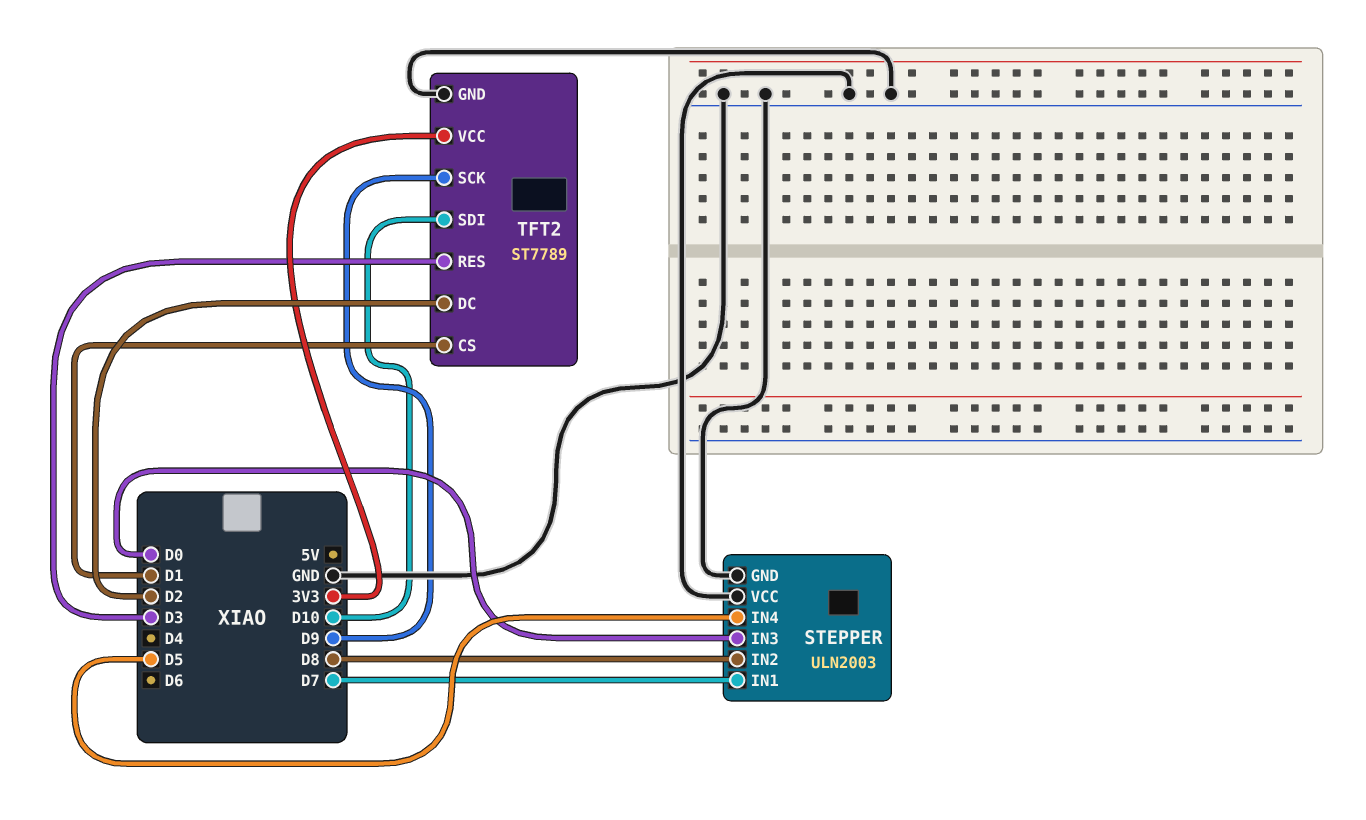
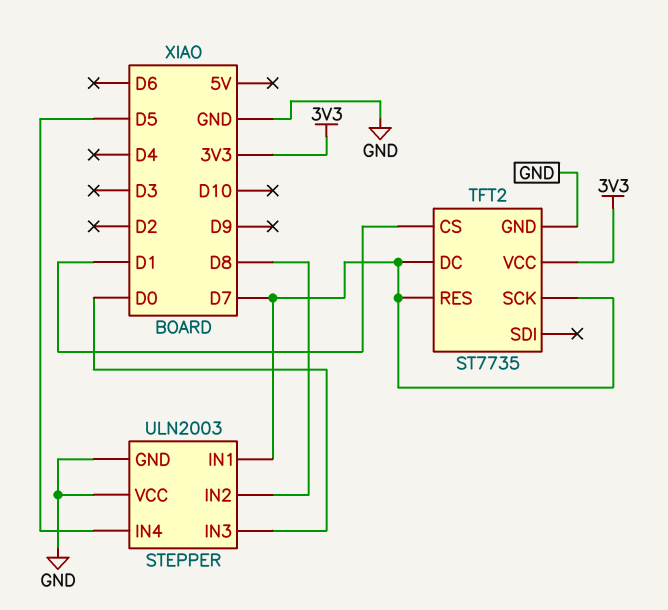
TFT2: ST7789 -> ST7735
TFT2 pin DC: D2 -> D7
TFT2 pin RES: D3 -> D7
TFT2 pin SCK: D9 -> D7
TFT2 pin SDI: D10 -> none

